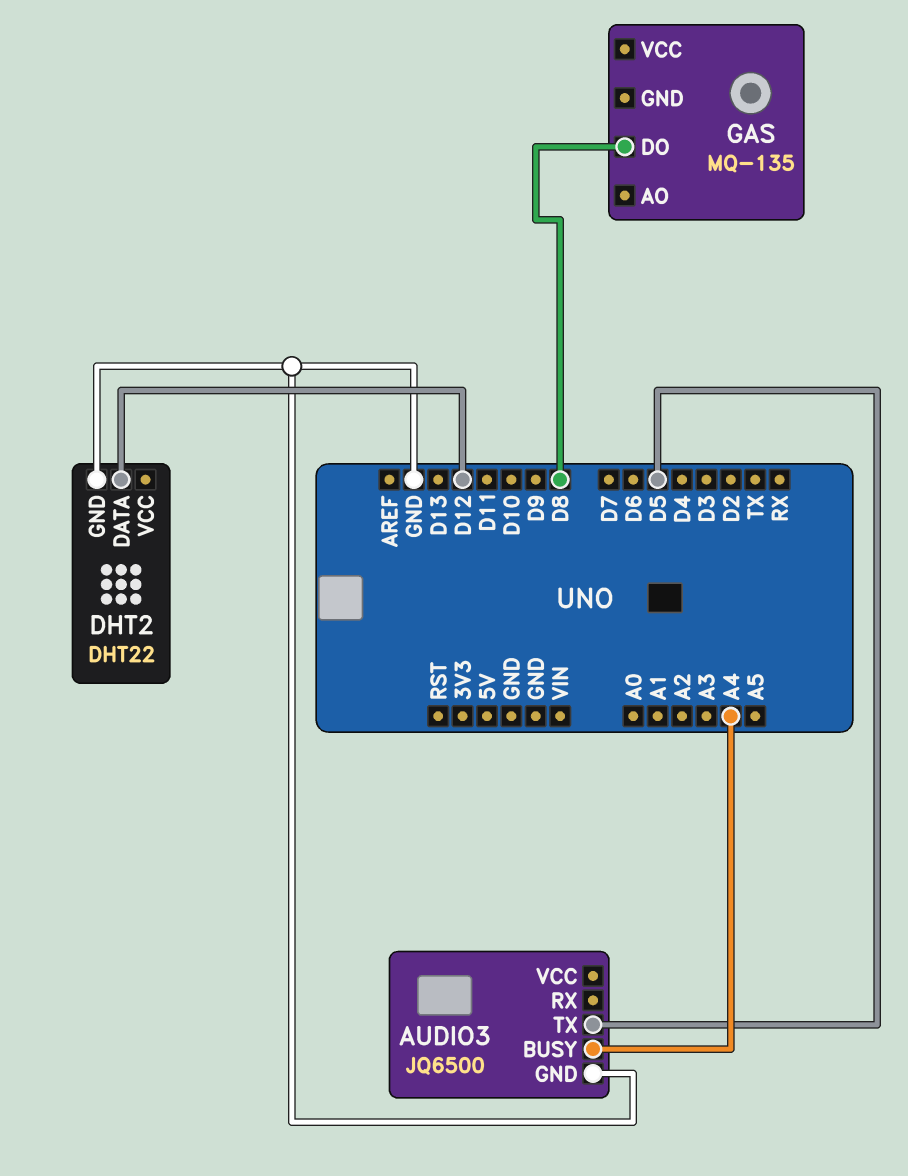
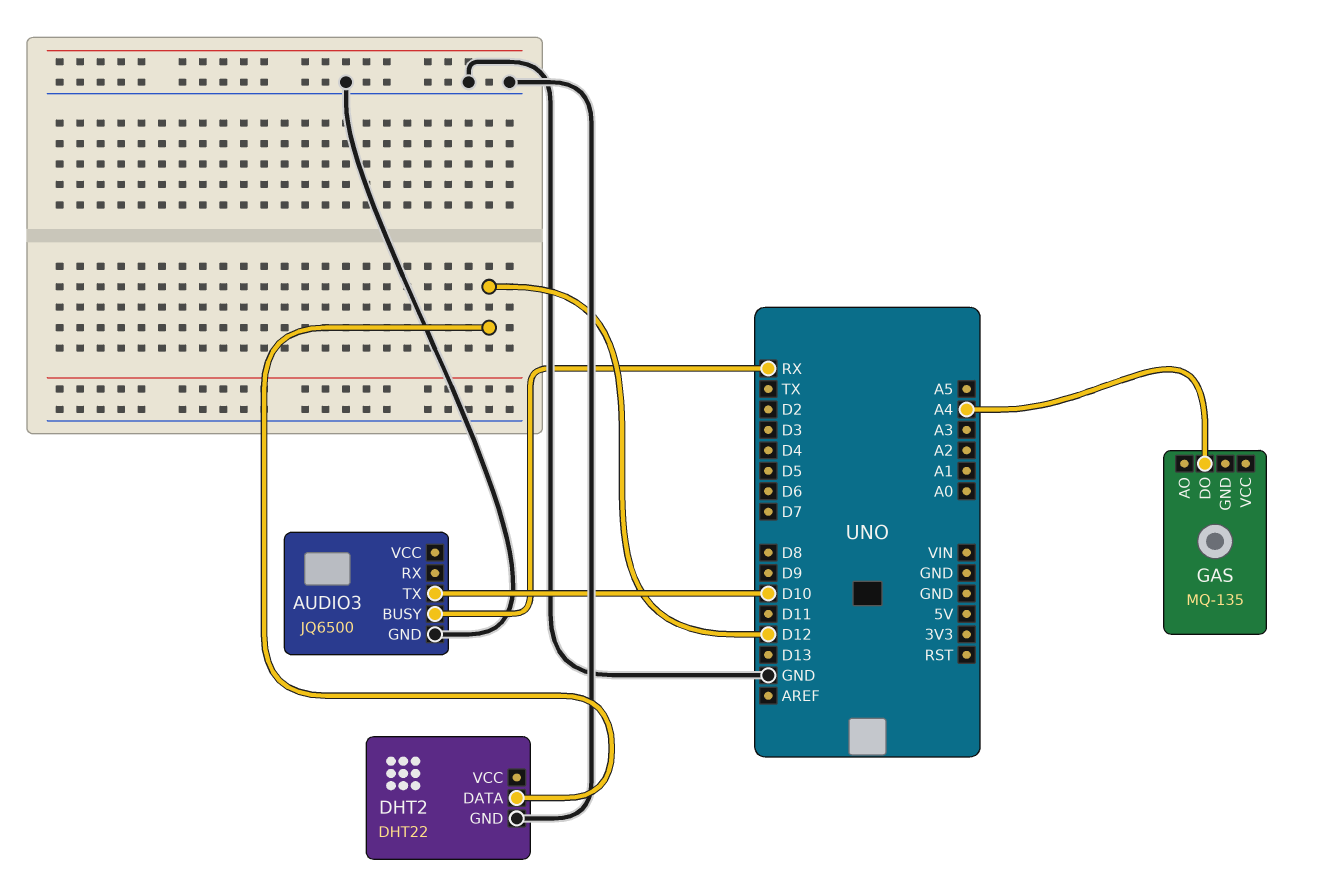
AUDIO3 pin BUSY: A4 -> RX
AUDIO3 pin TX: D5 -> D10
GAS pin DO: D8 -> A4

